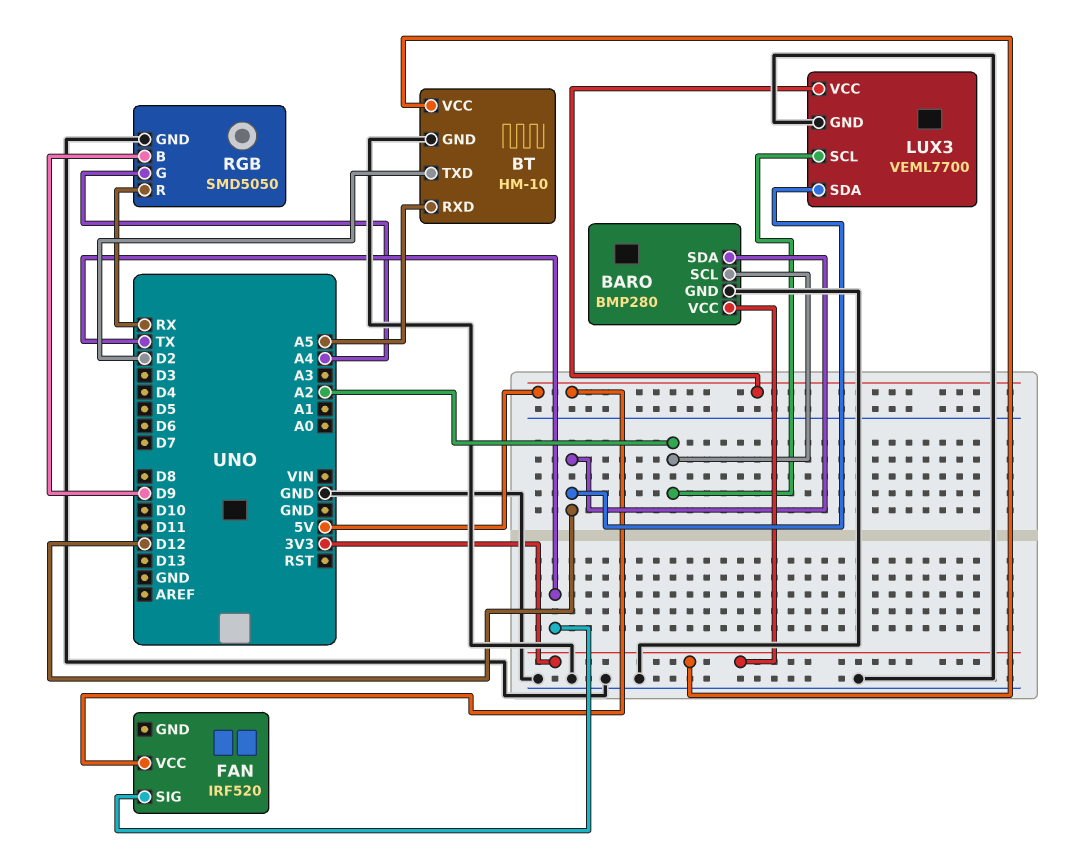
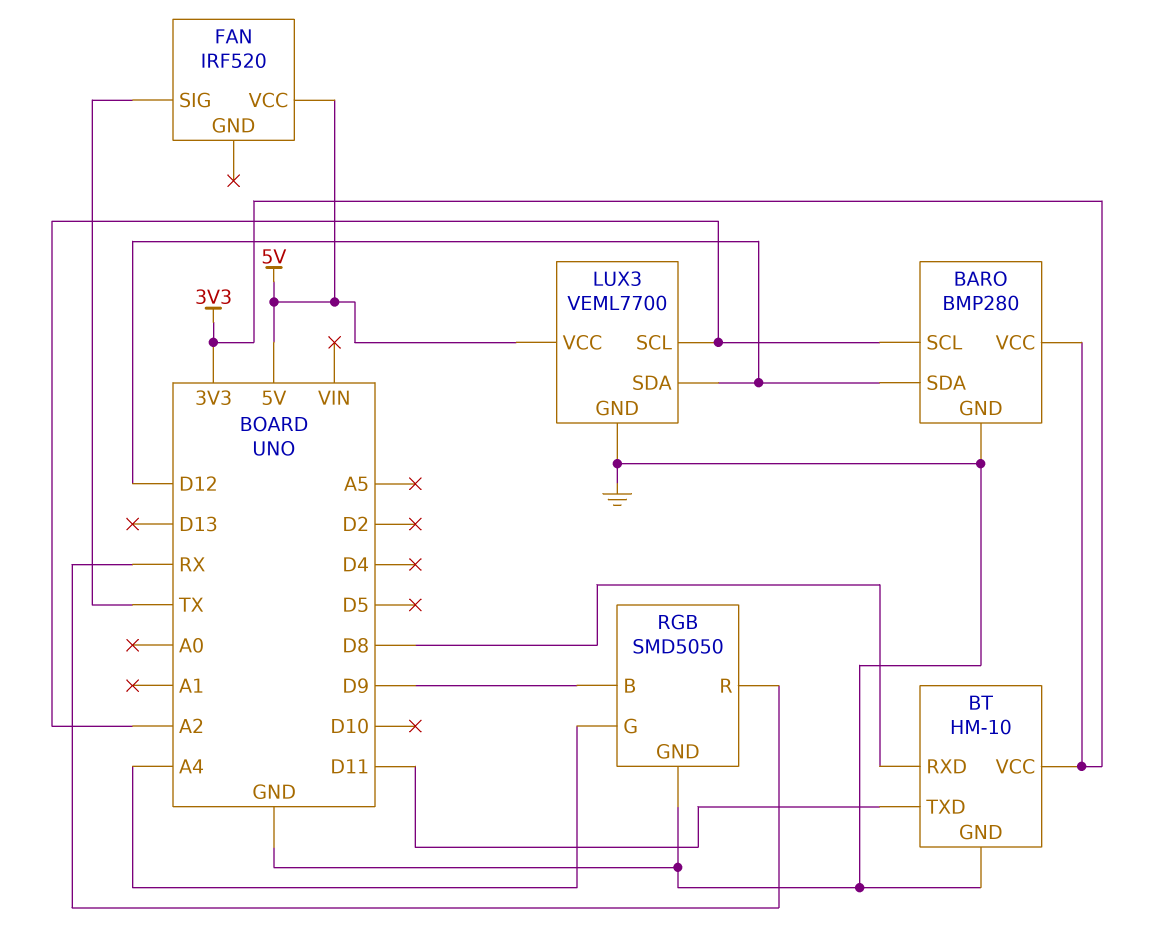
BT pin RXD: A5 -> D8
BT pin TXD: D2 -> D11

